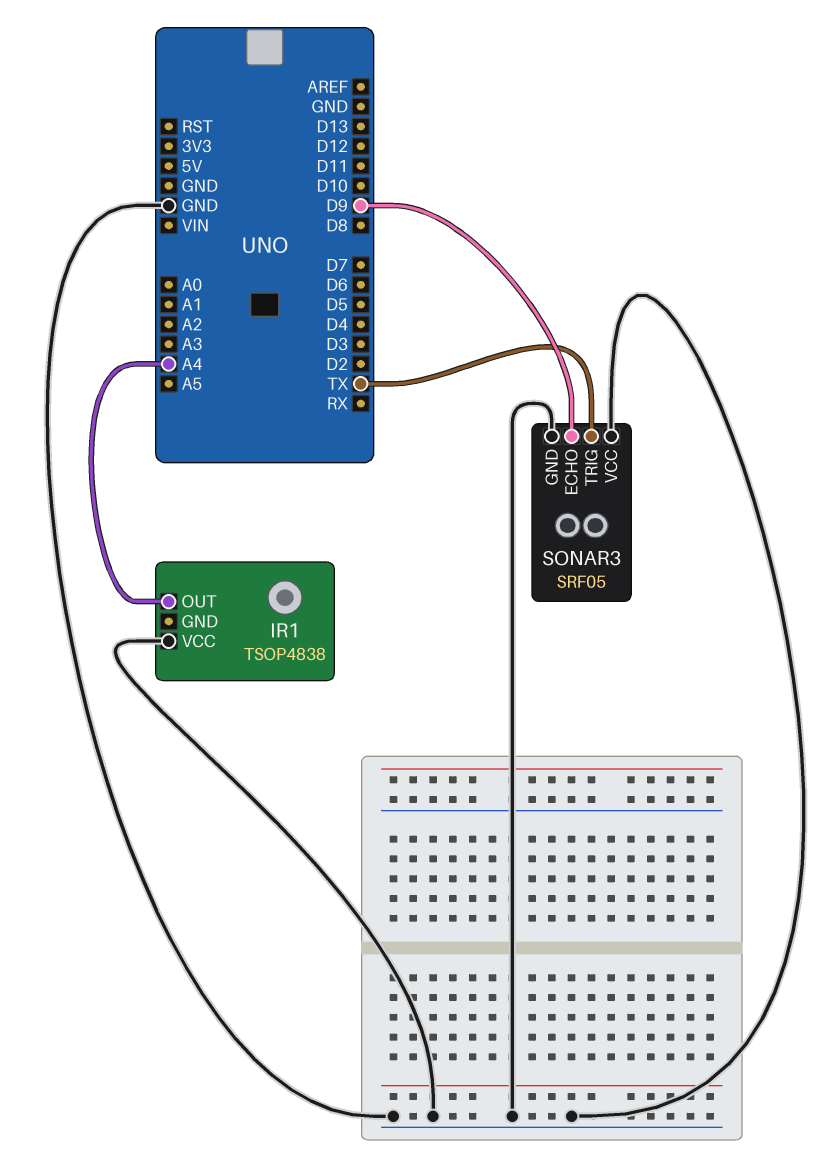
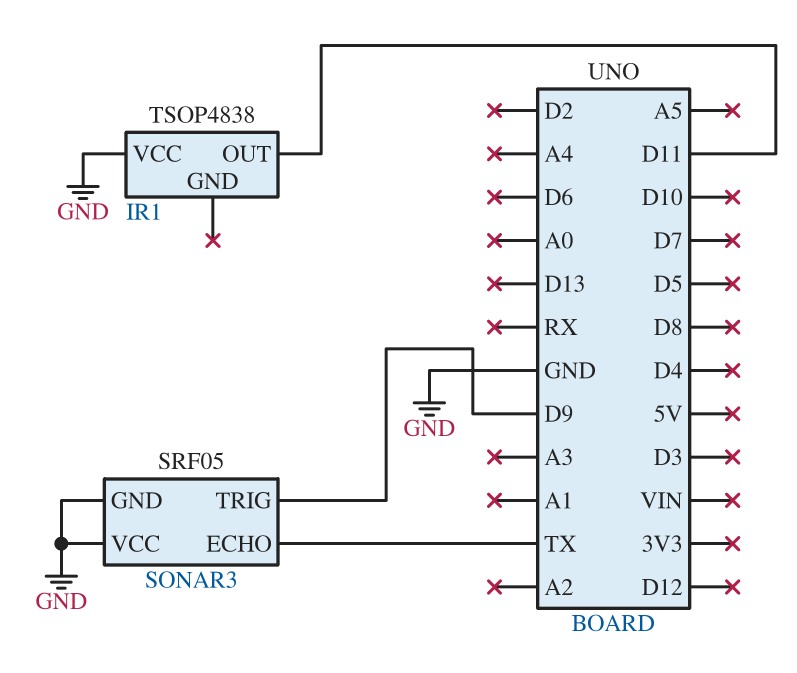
IR1 pin OUT: A4 -> D11
SONAR3 pin ECHO: D9 -> TX
SONAR3 pin TRIG: TX -> D9

